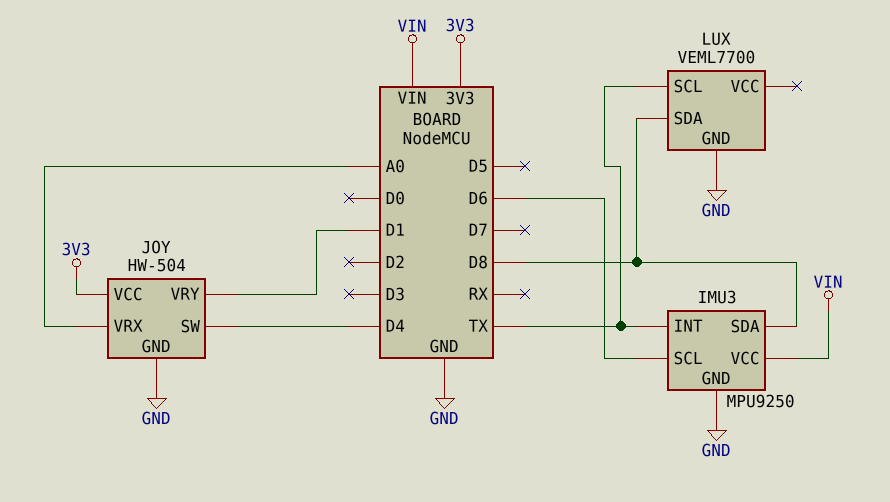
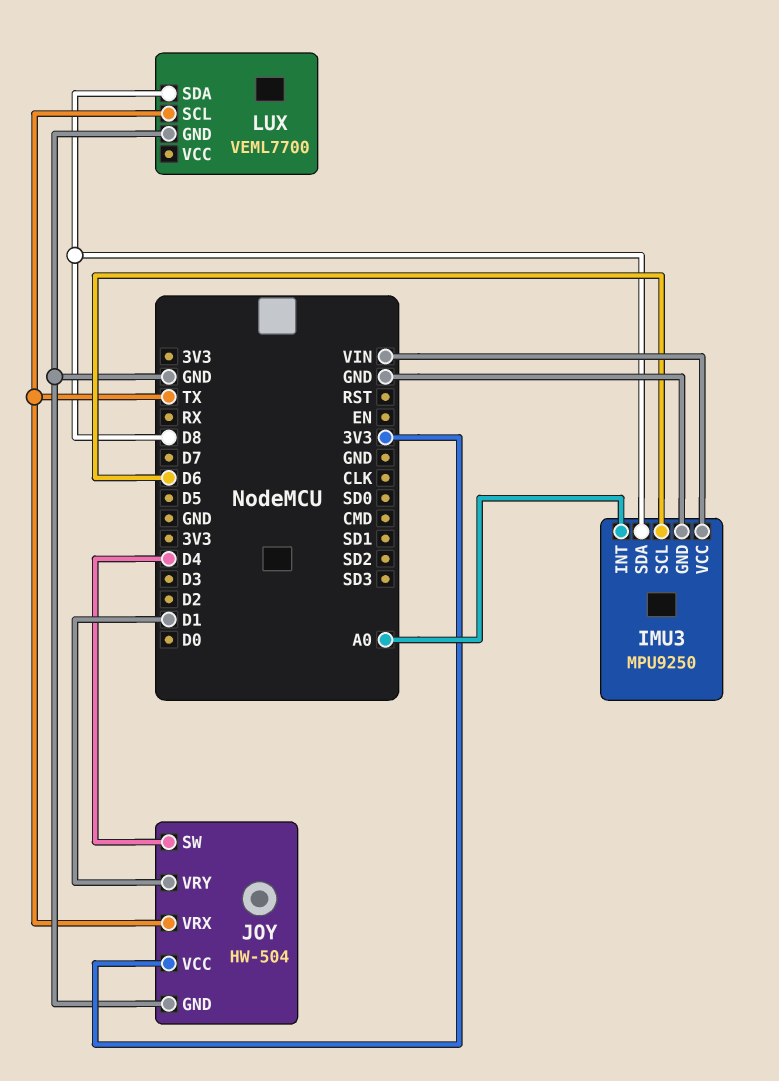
IMU3 pin INT: TX -> A0
JOY pin VRX: A0 -> TX

